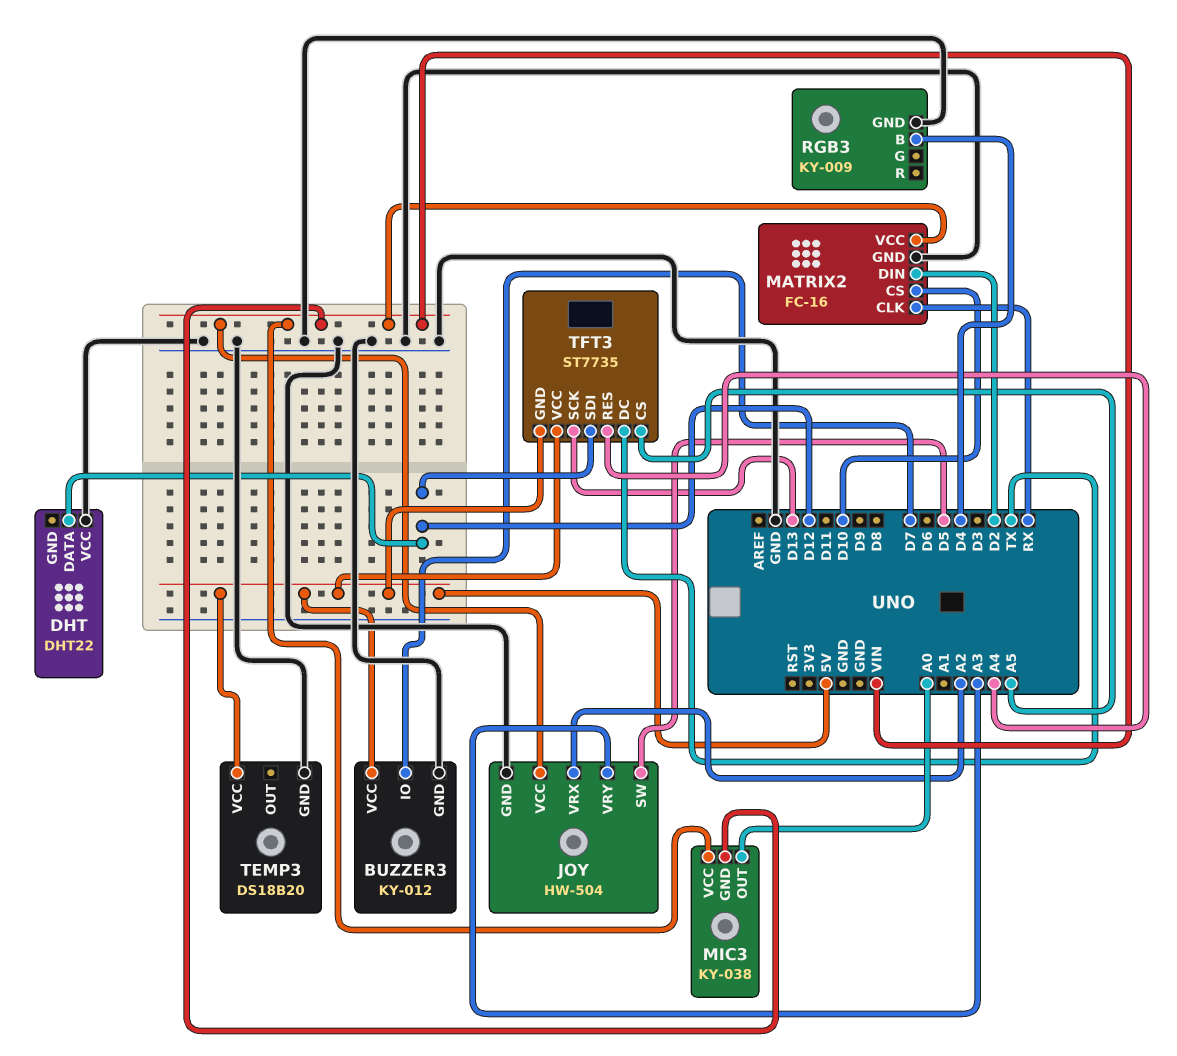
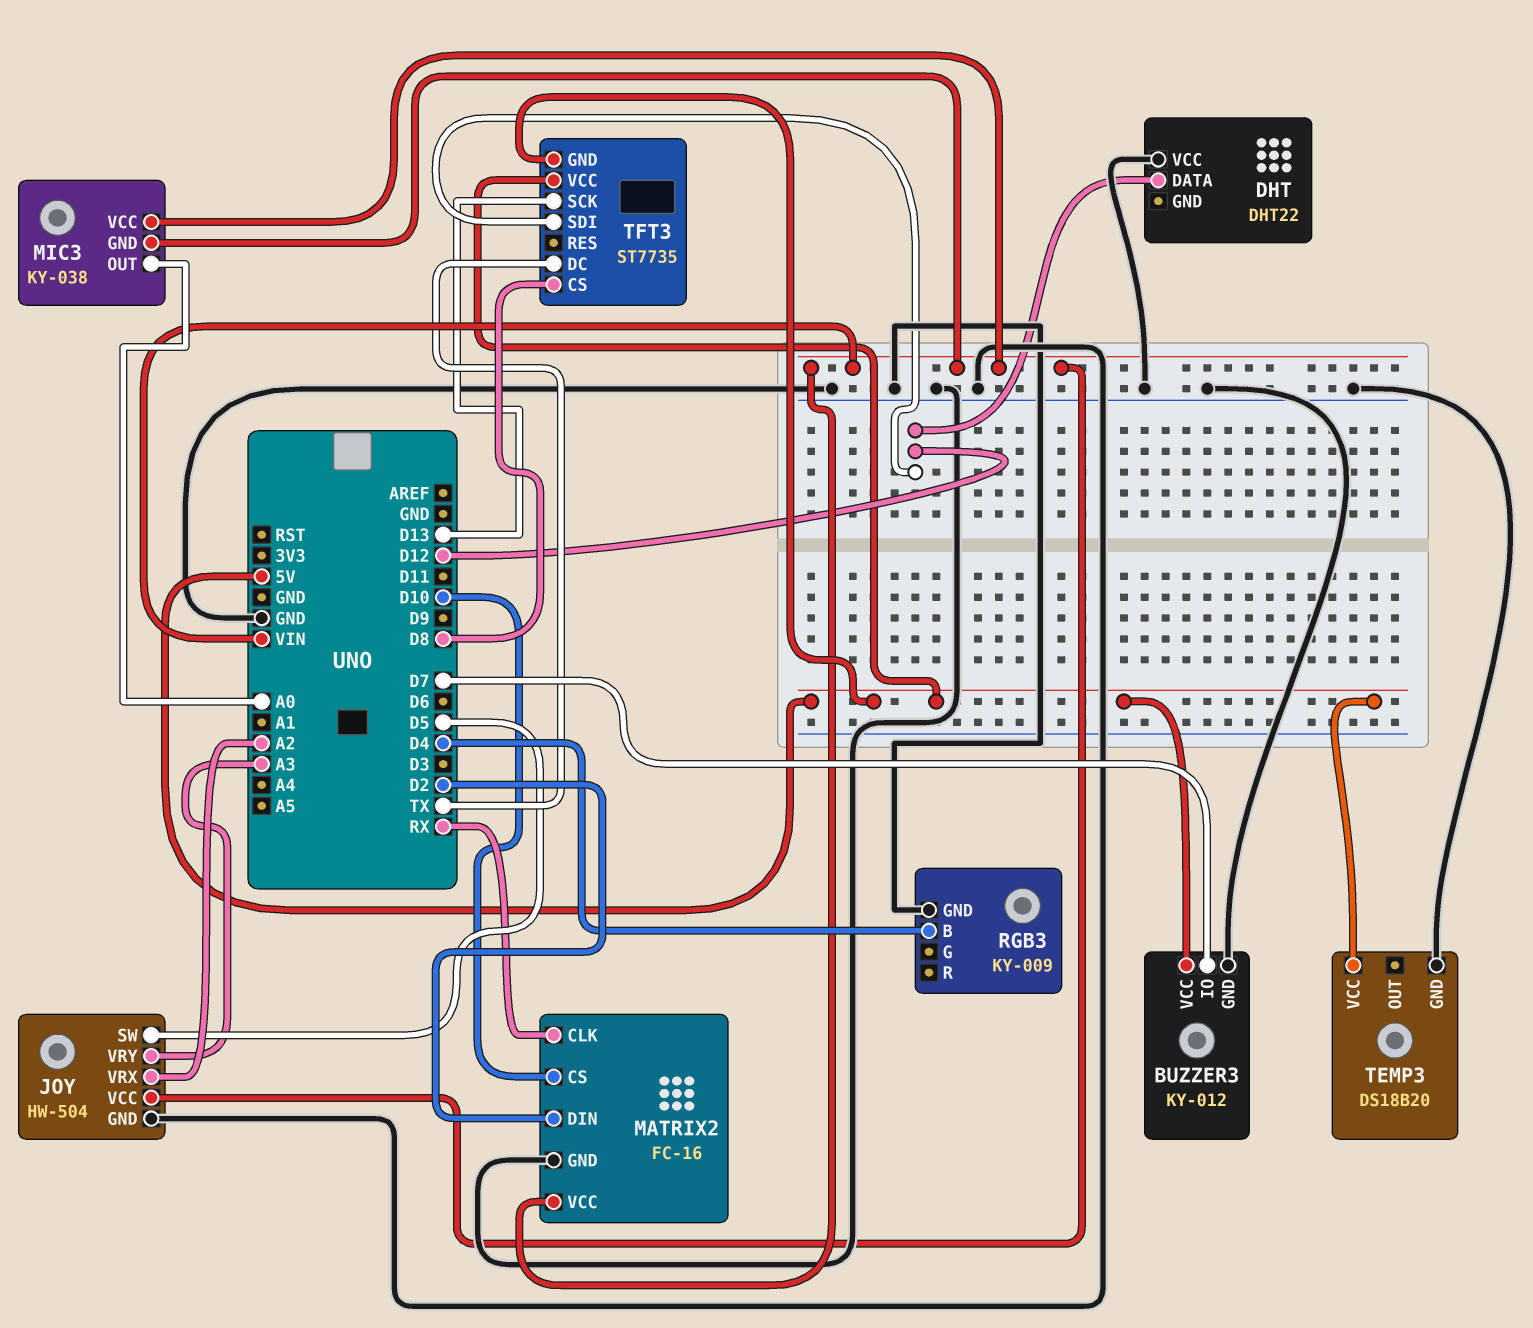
TFT3 pin CS: A5 -> D8
TFT3 pin RES: A4 -> none

